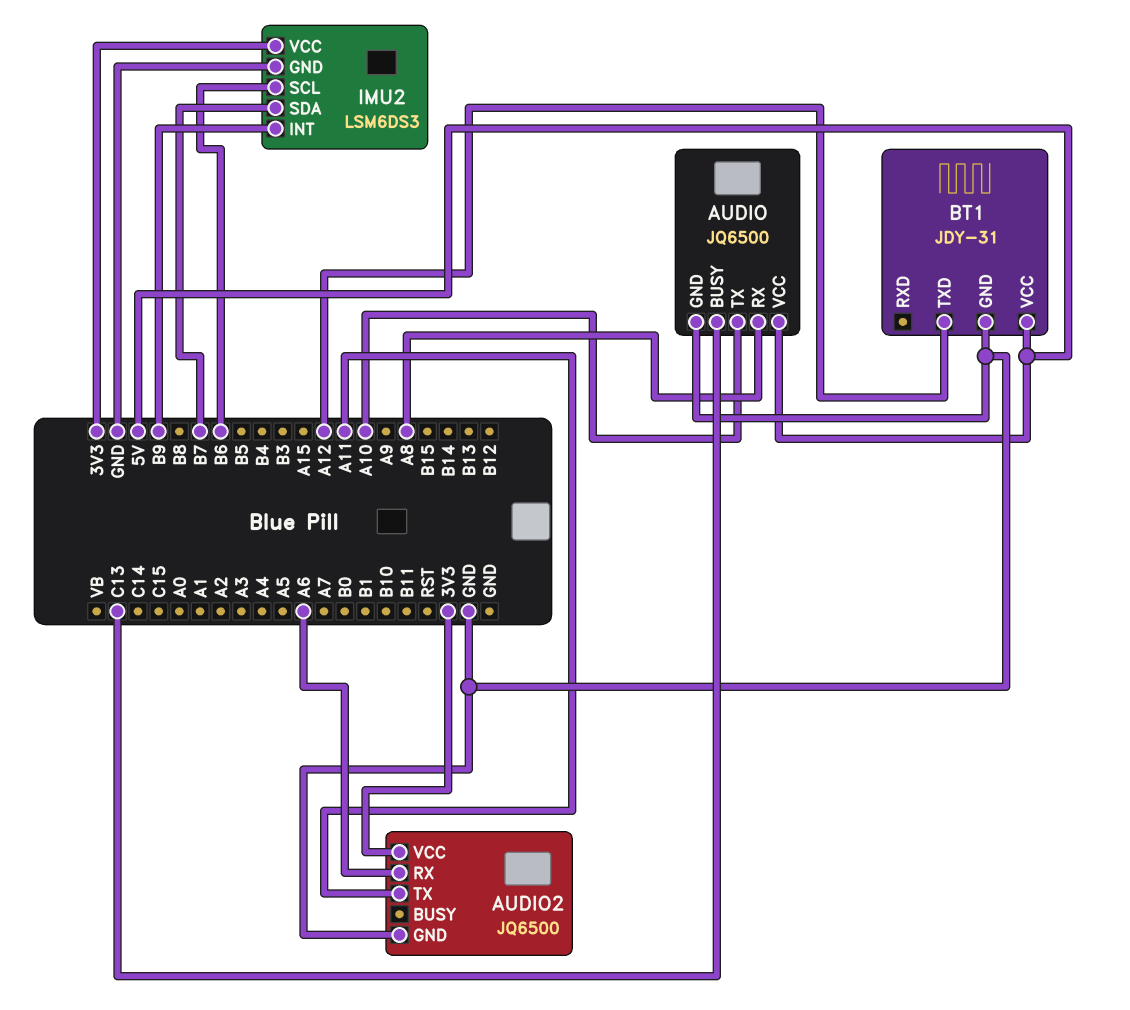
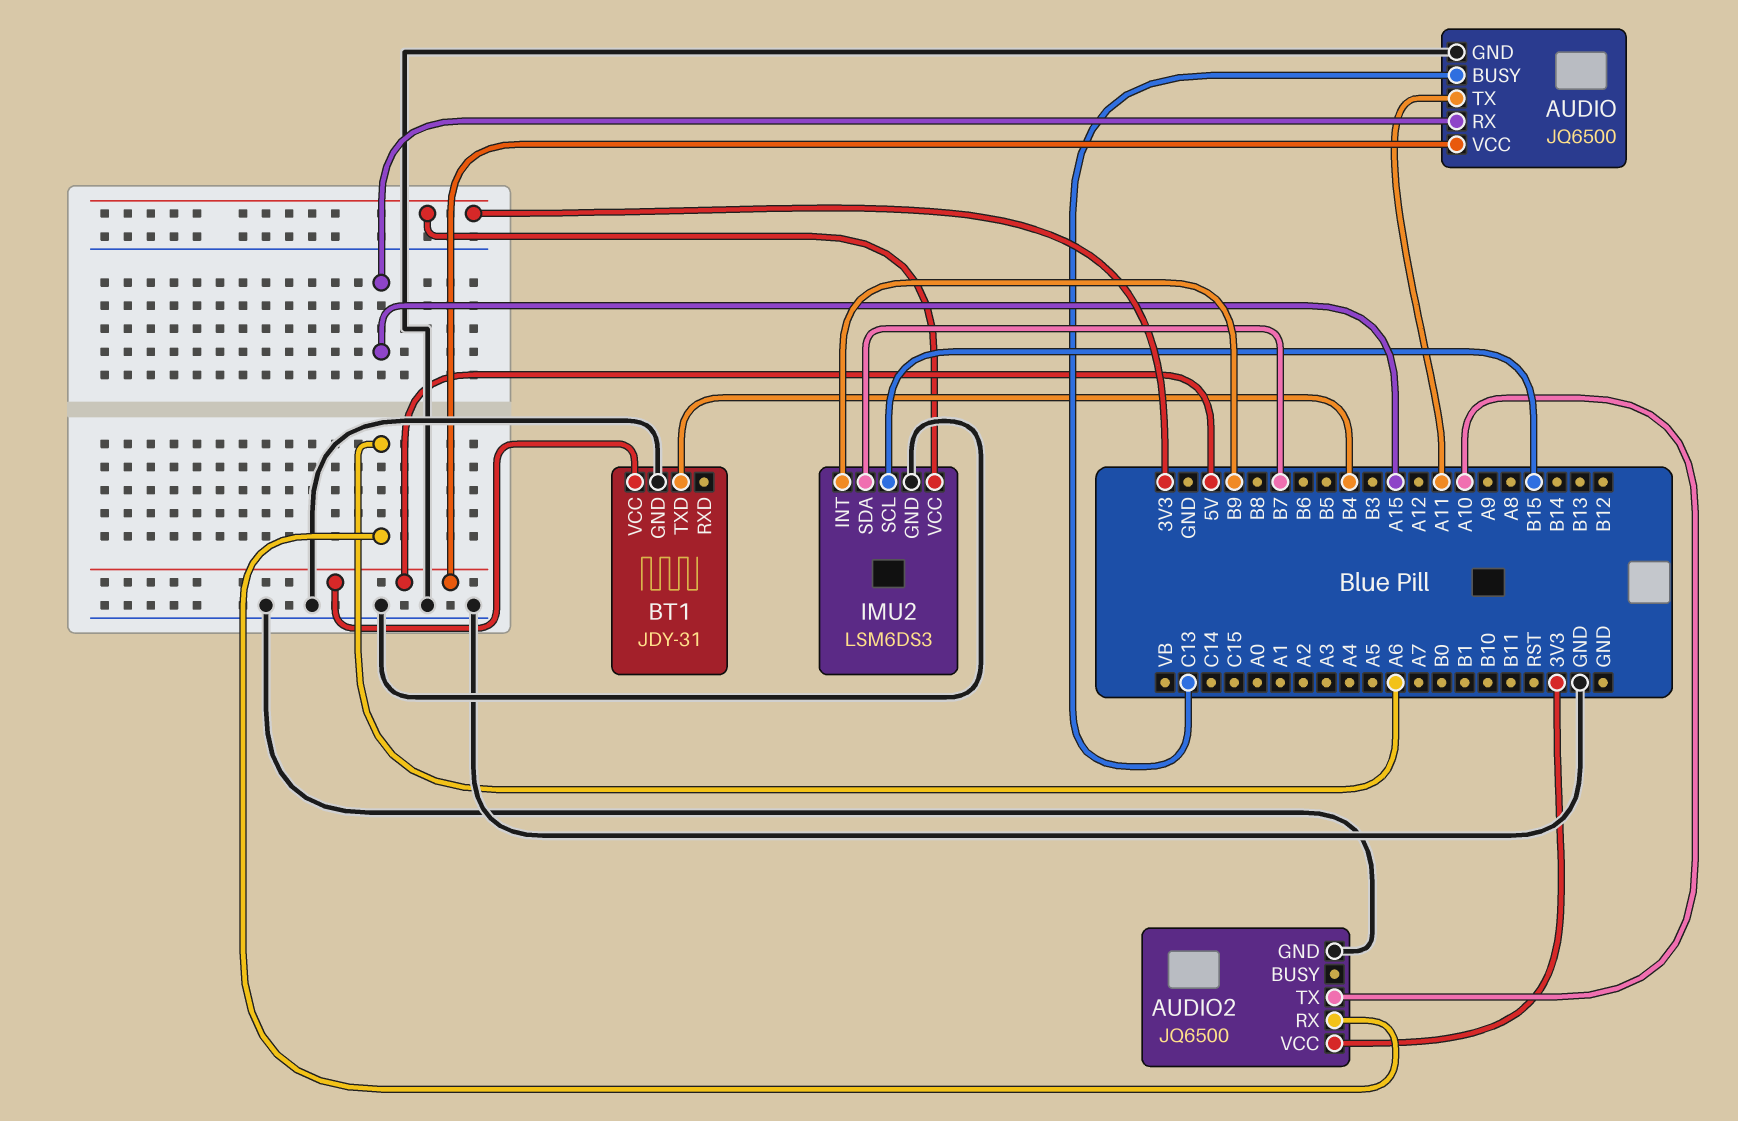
AUDIO pin RX: A8 -> A15
AUDIO pin TX: A10 -> A11
AUDIO2 pin TX: A11 -> A10
BT1 pin TXD: A12 -> B4
IMU2 pin SCL: B6 -> B15

